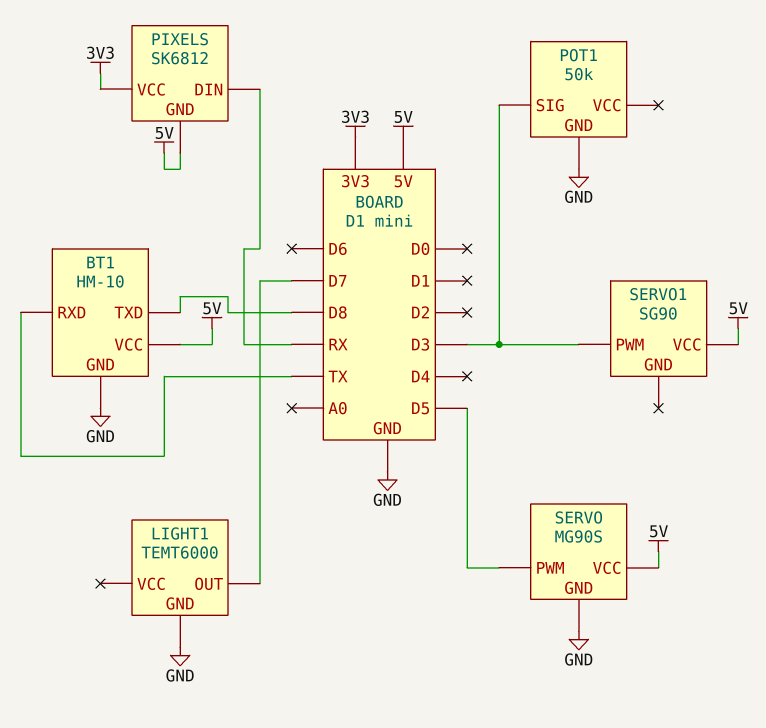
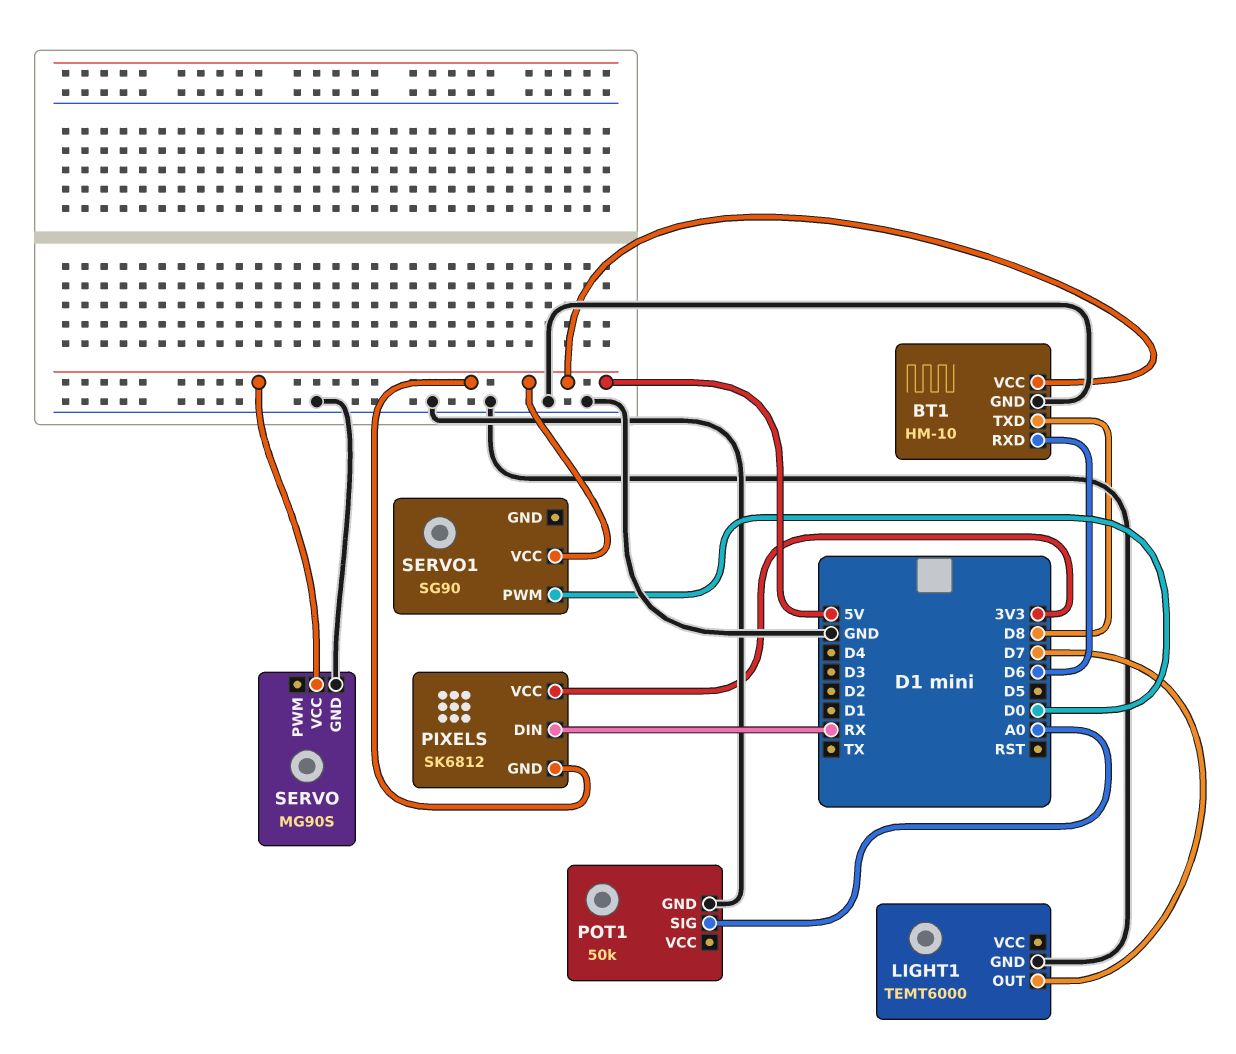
BT1 pin RXD: TX -> D6
POT1 pin SIG: D3 -> A0
SERVO pin PWM: D5 -> none
SERVO1 pin PWM: D3 -> D0

